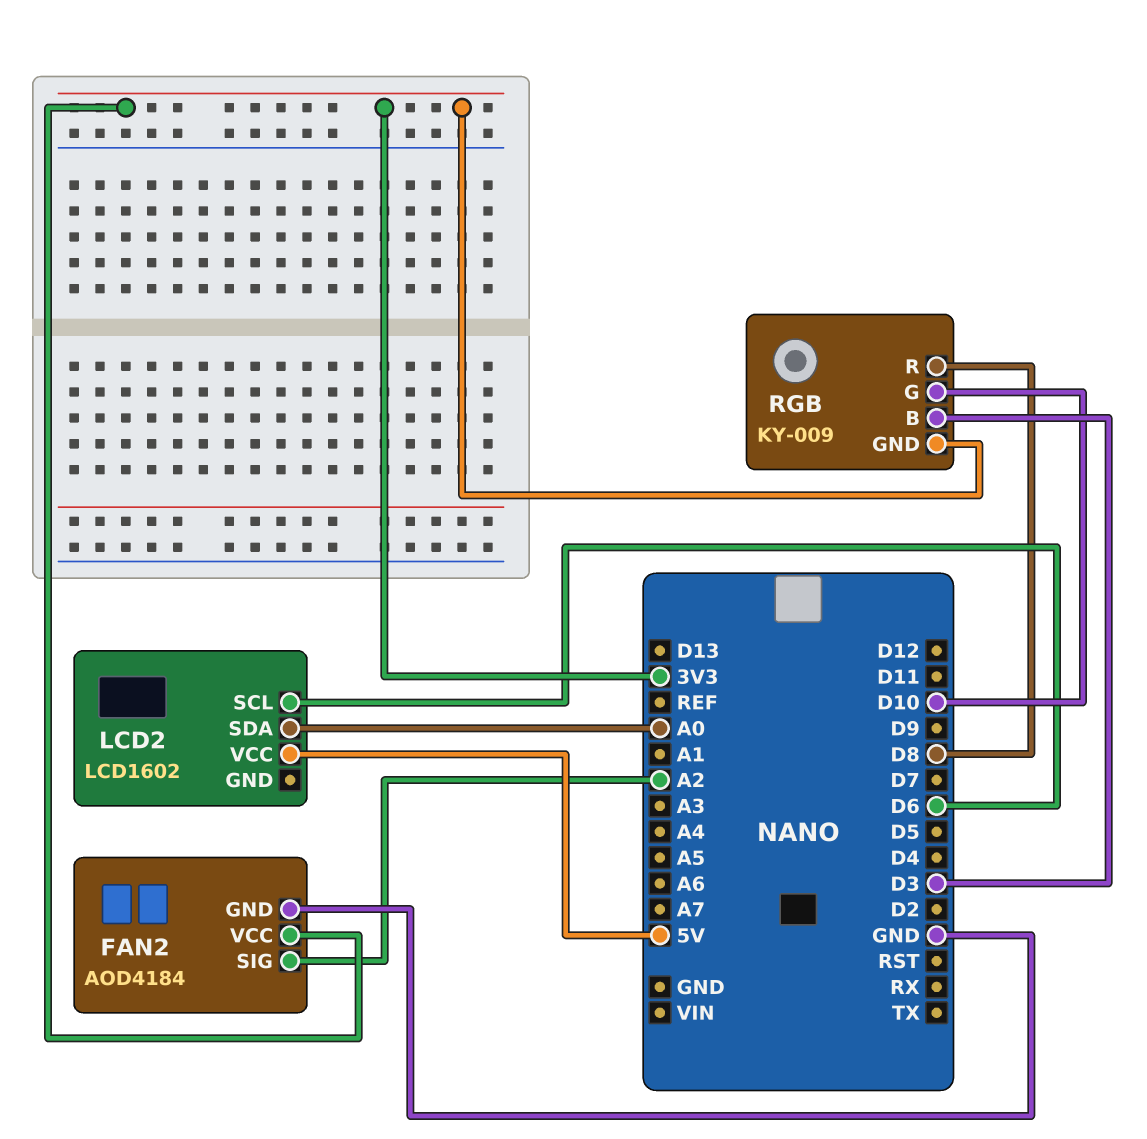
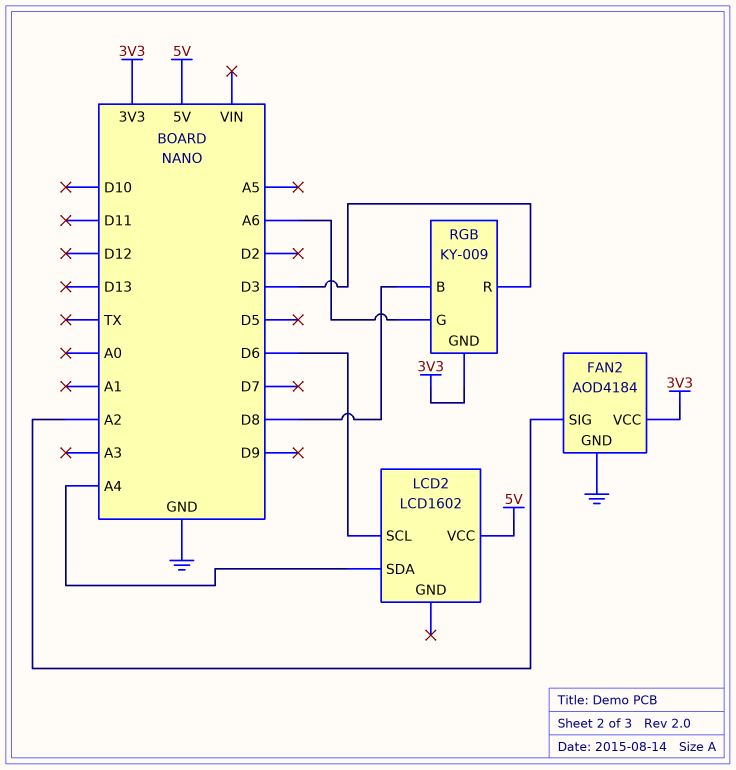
LCD2 pin SDA: A0 -> A4
RGB pin B: D3 -> D8
RGB pin G: D10 -> A6
RGB pin R: D8 -> D3

